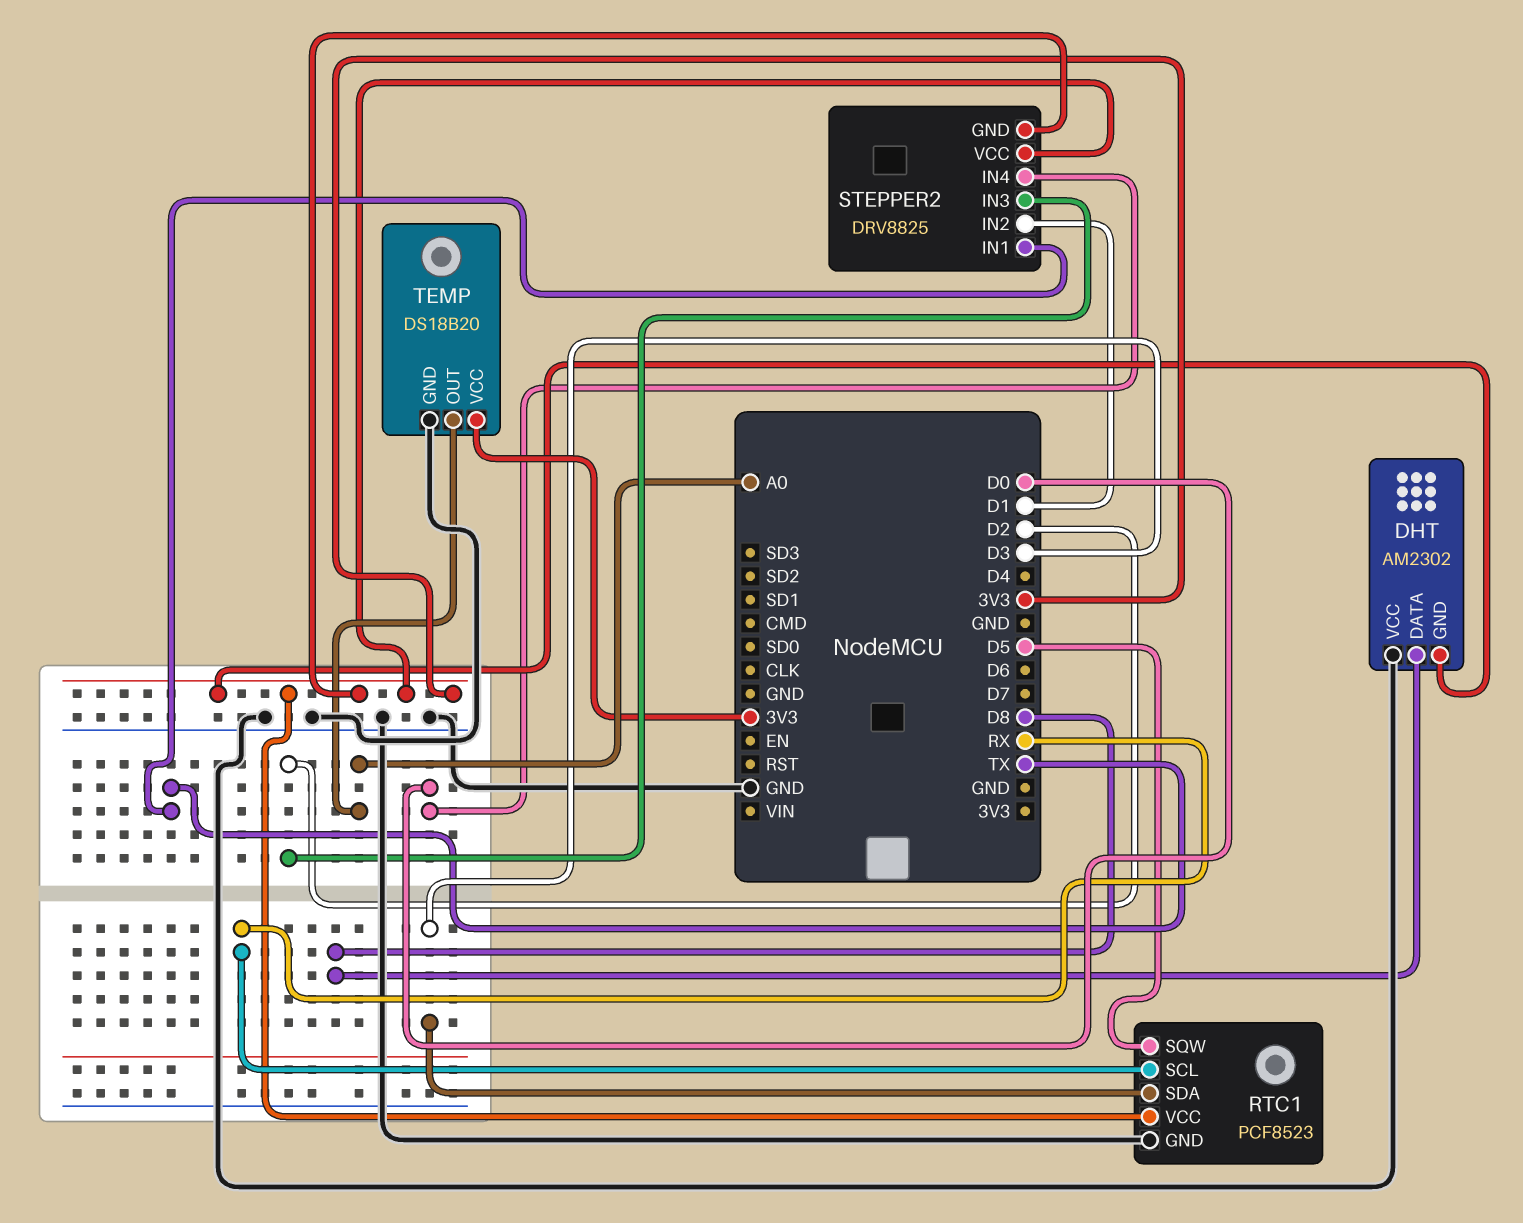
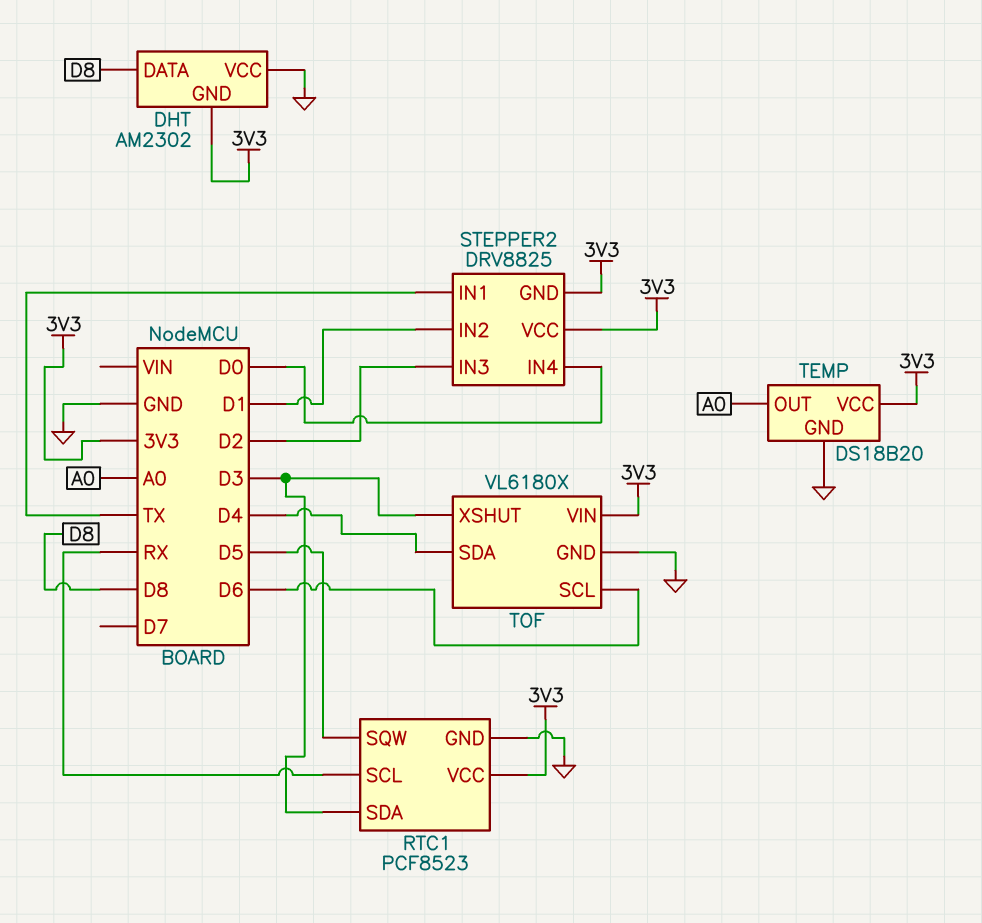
TOF: none -> VL6180X
TOF pin GND: none -> GND
TOF pin SCL: none -> D6
TOF pin SDA: none -> D4
TOF pin VIN: none -> 3V3
TOF pin XSHUT: none -> D3

